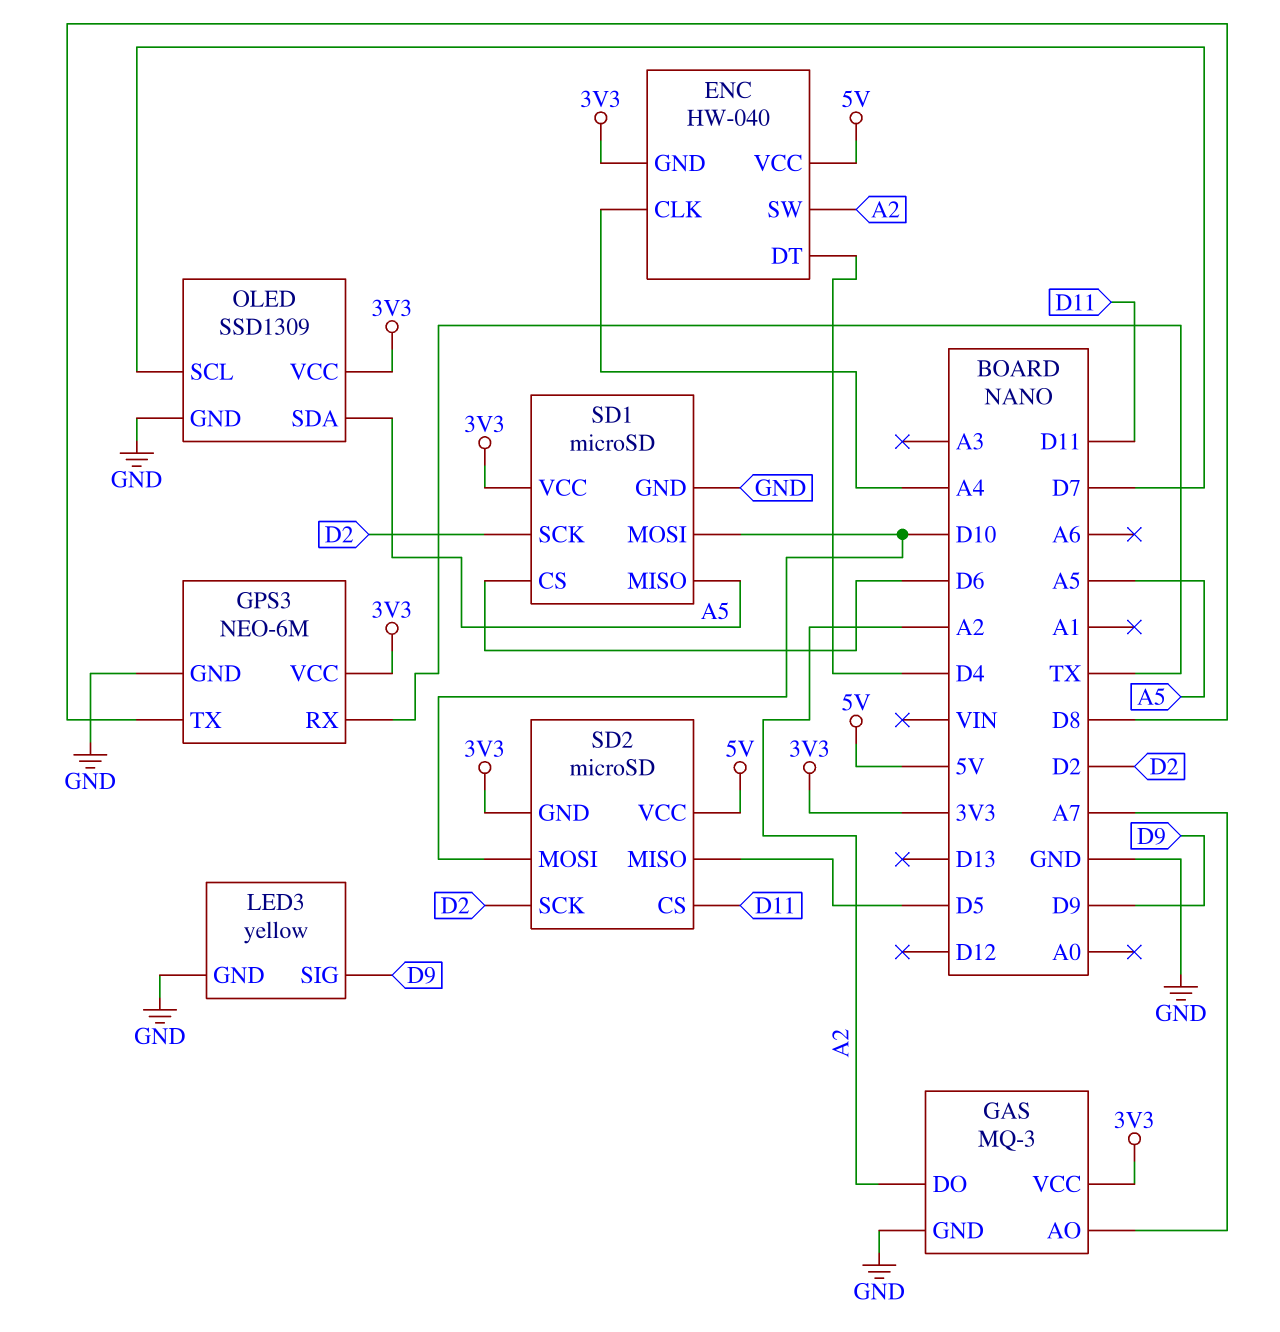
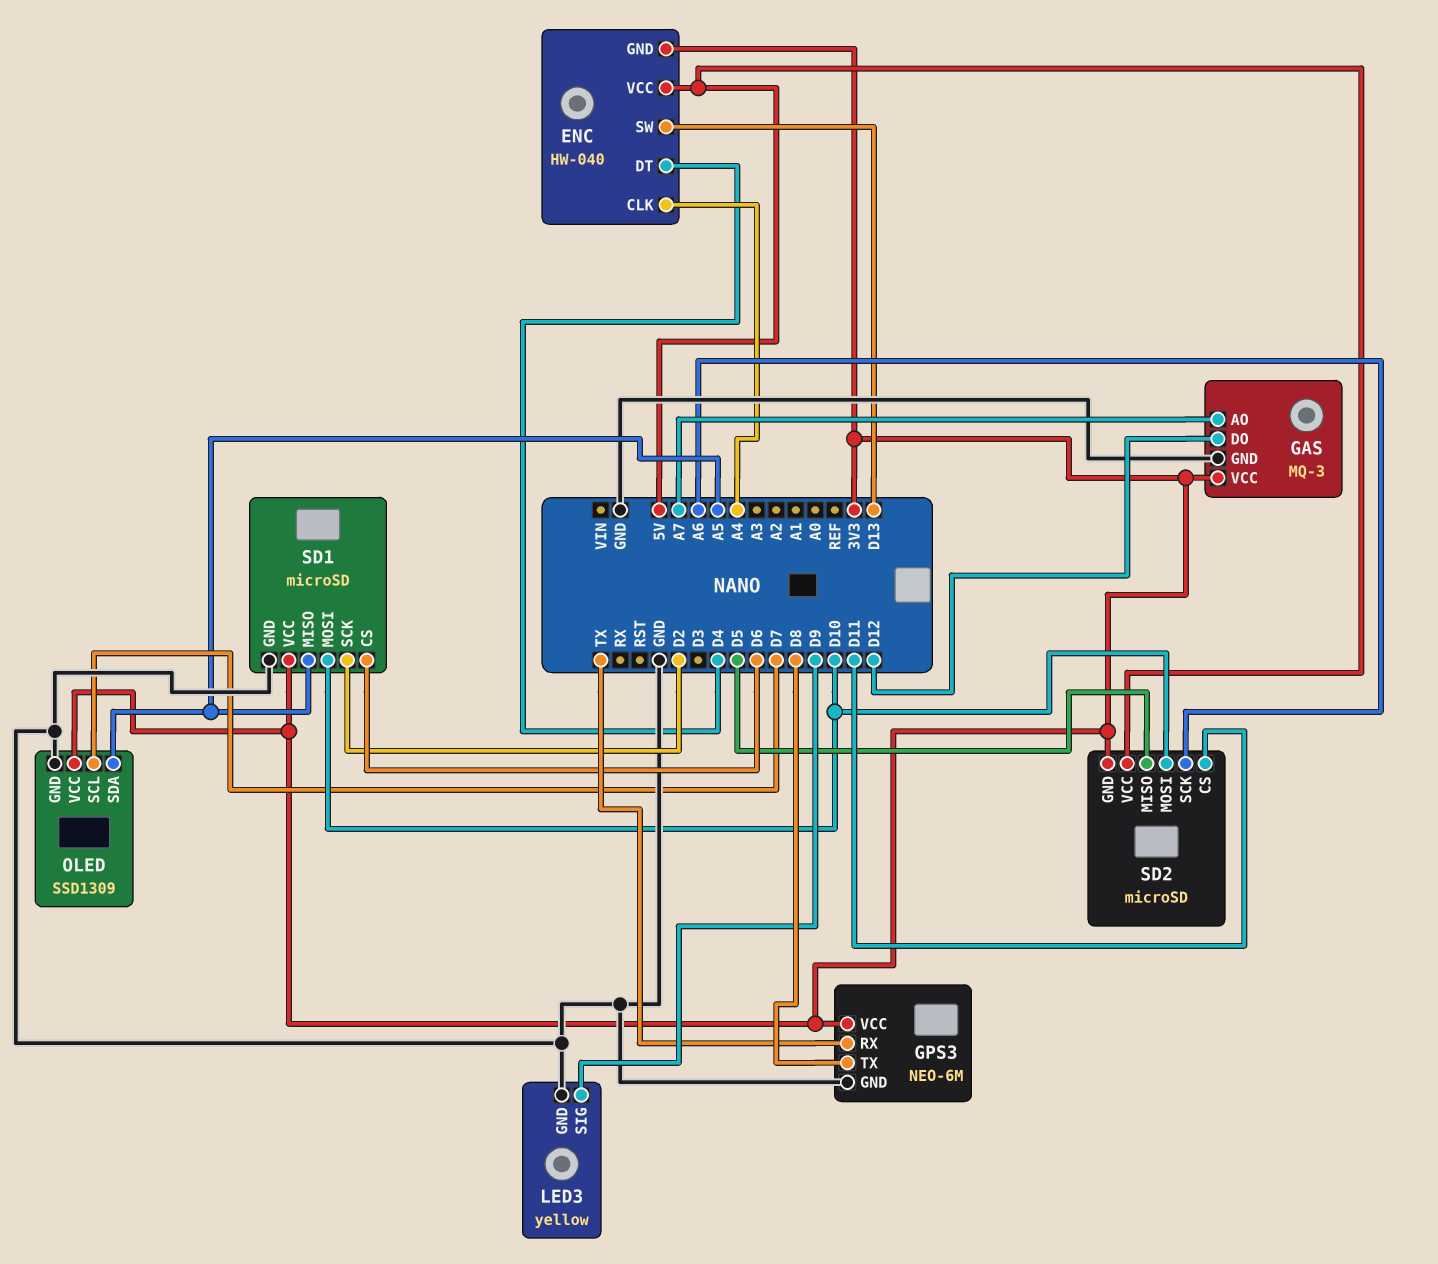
ENC pin SW: A2 -> D13
GAS pin DO: A2 -> D12
SD2 pin SCK: D2 -> A6

